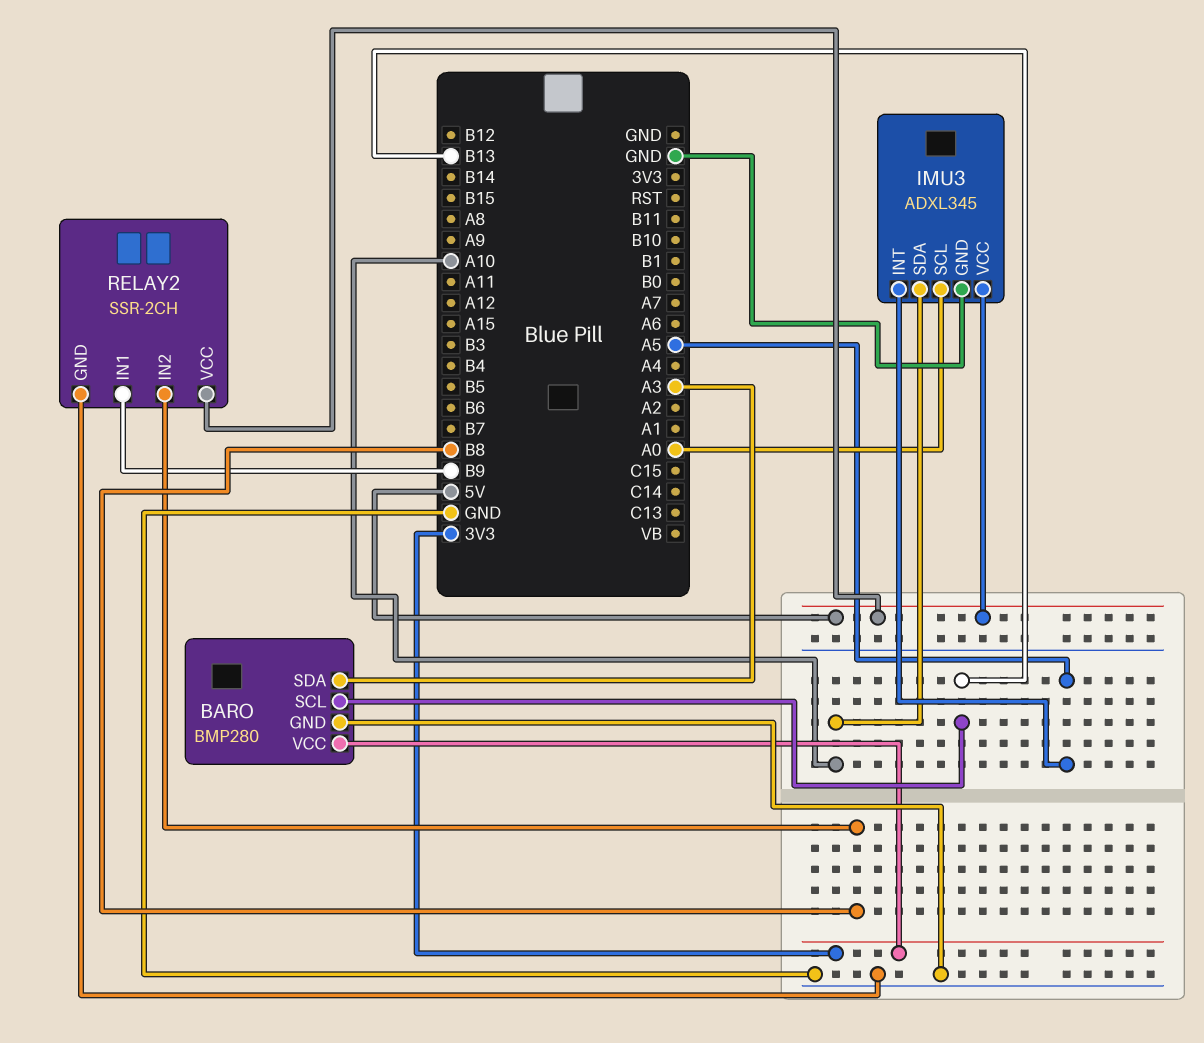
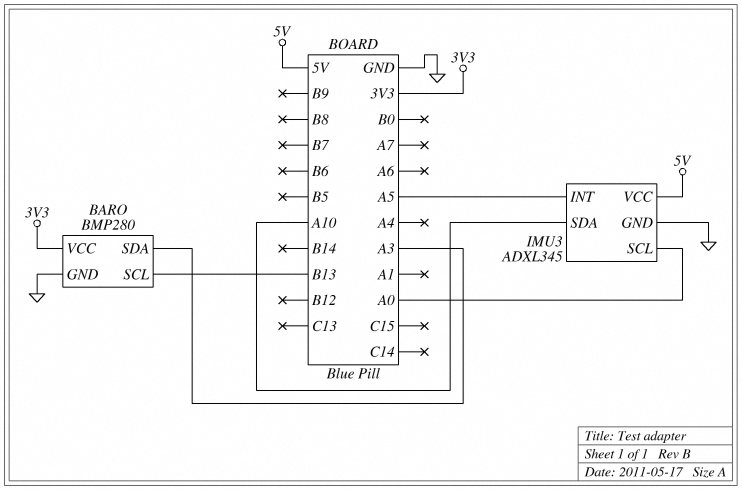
RELAY2: SSR-2CH -> none
RELAY2 pin GND: GND -> none
RELAY2 pin IN1: B9 -> none
RELAY2 pin IN2: B8 -> none
RELAY2 pin VCC: 5V -> none

